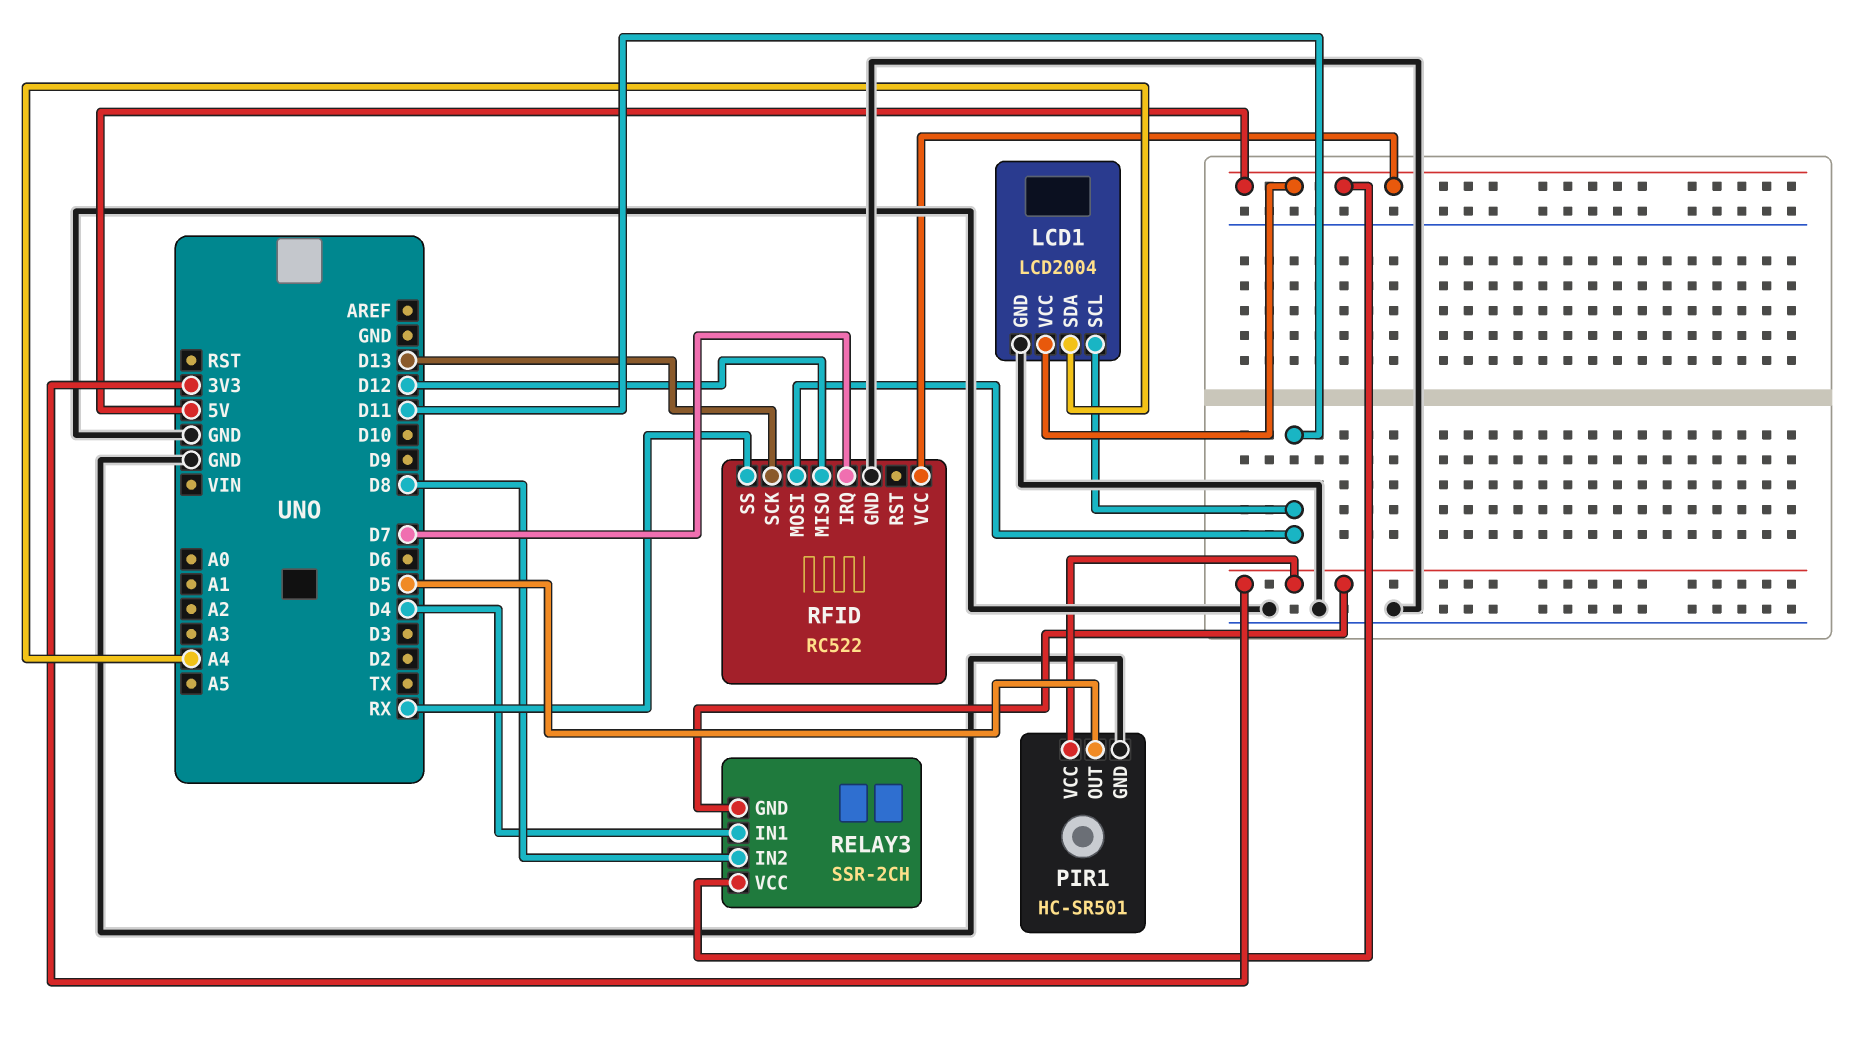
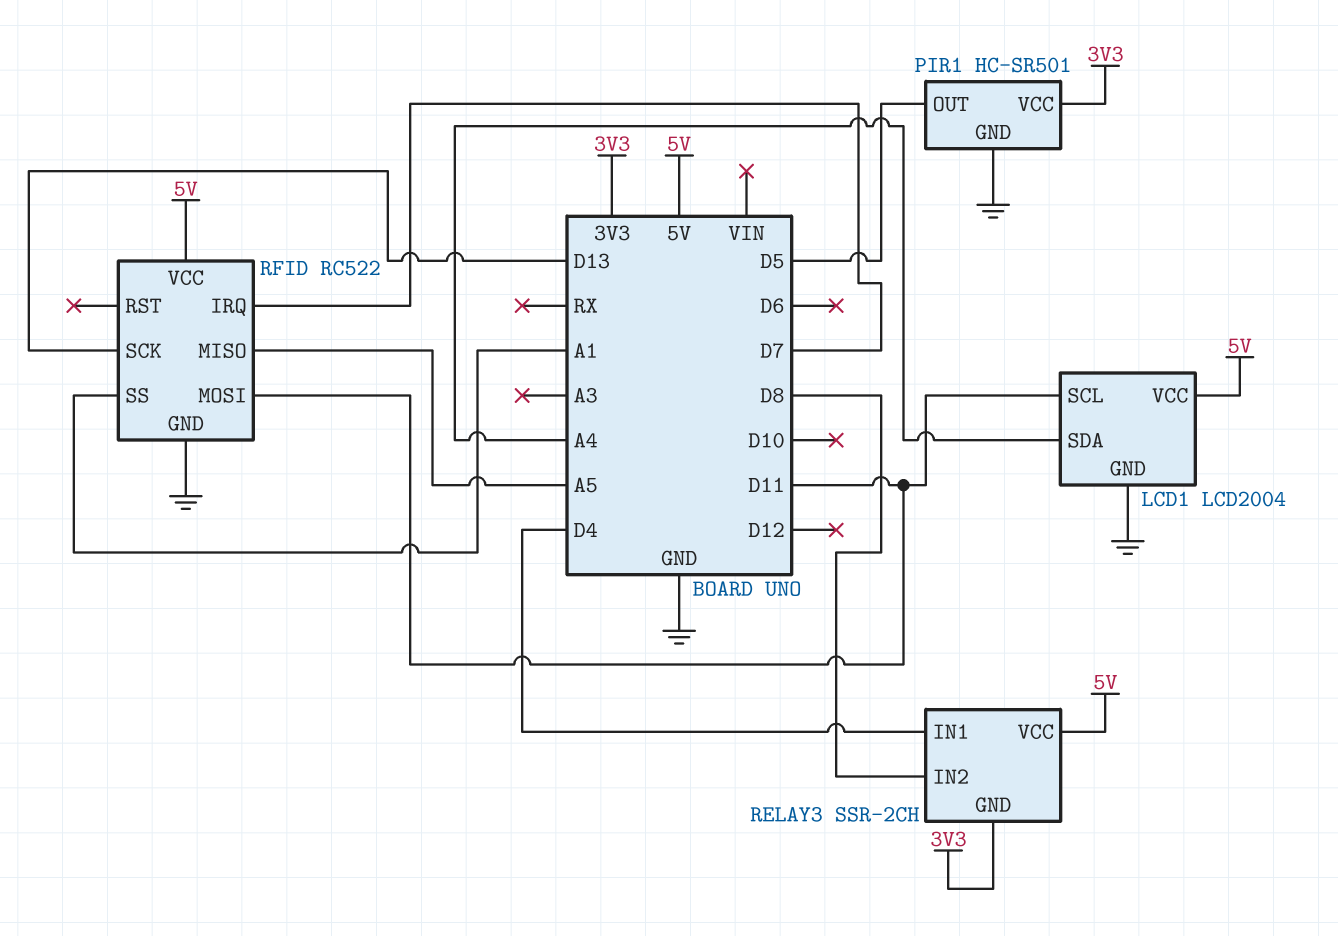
RFID pin MISO: D12 -> A5
RFID pin SS: RX -> A1

